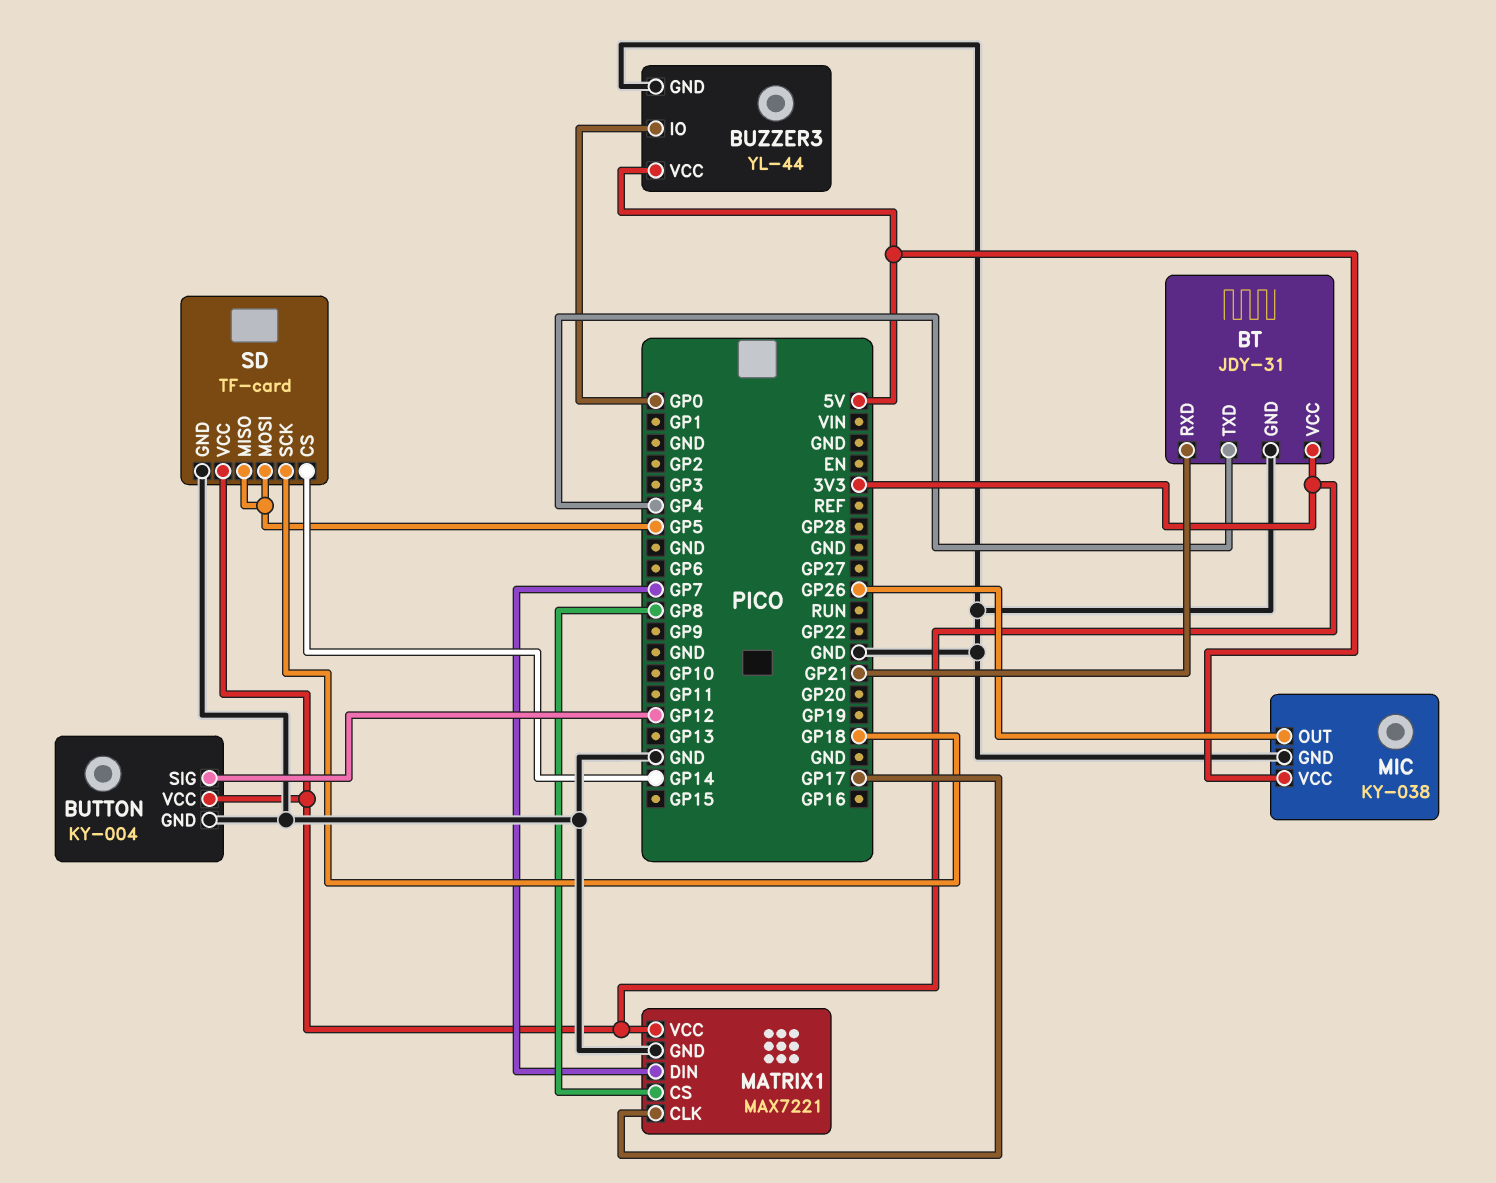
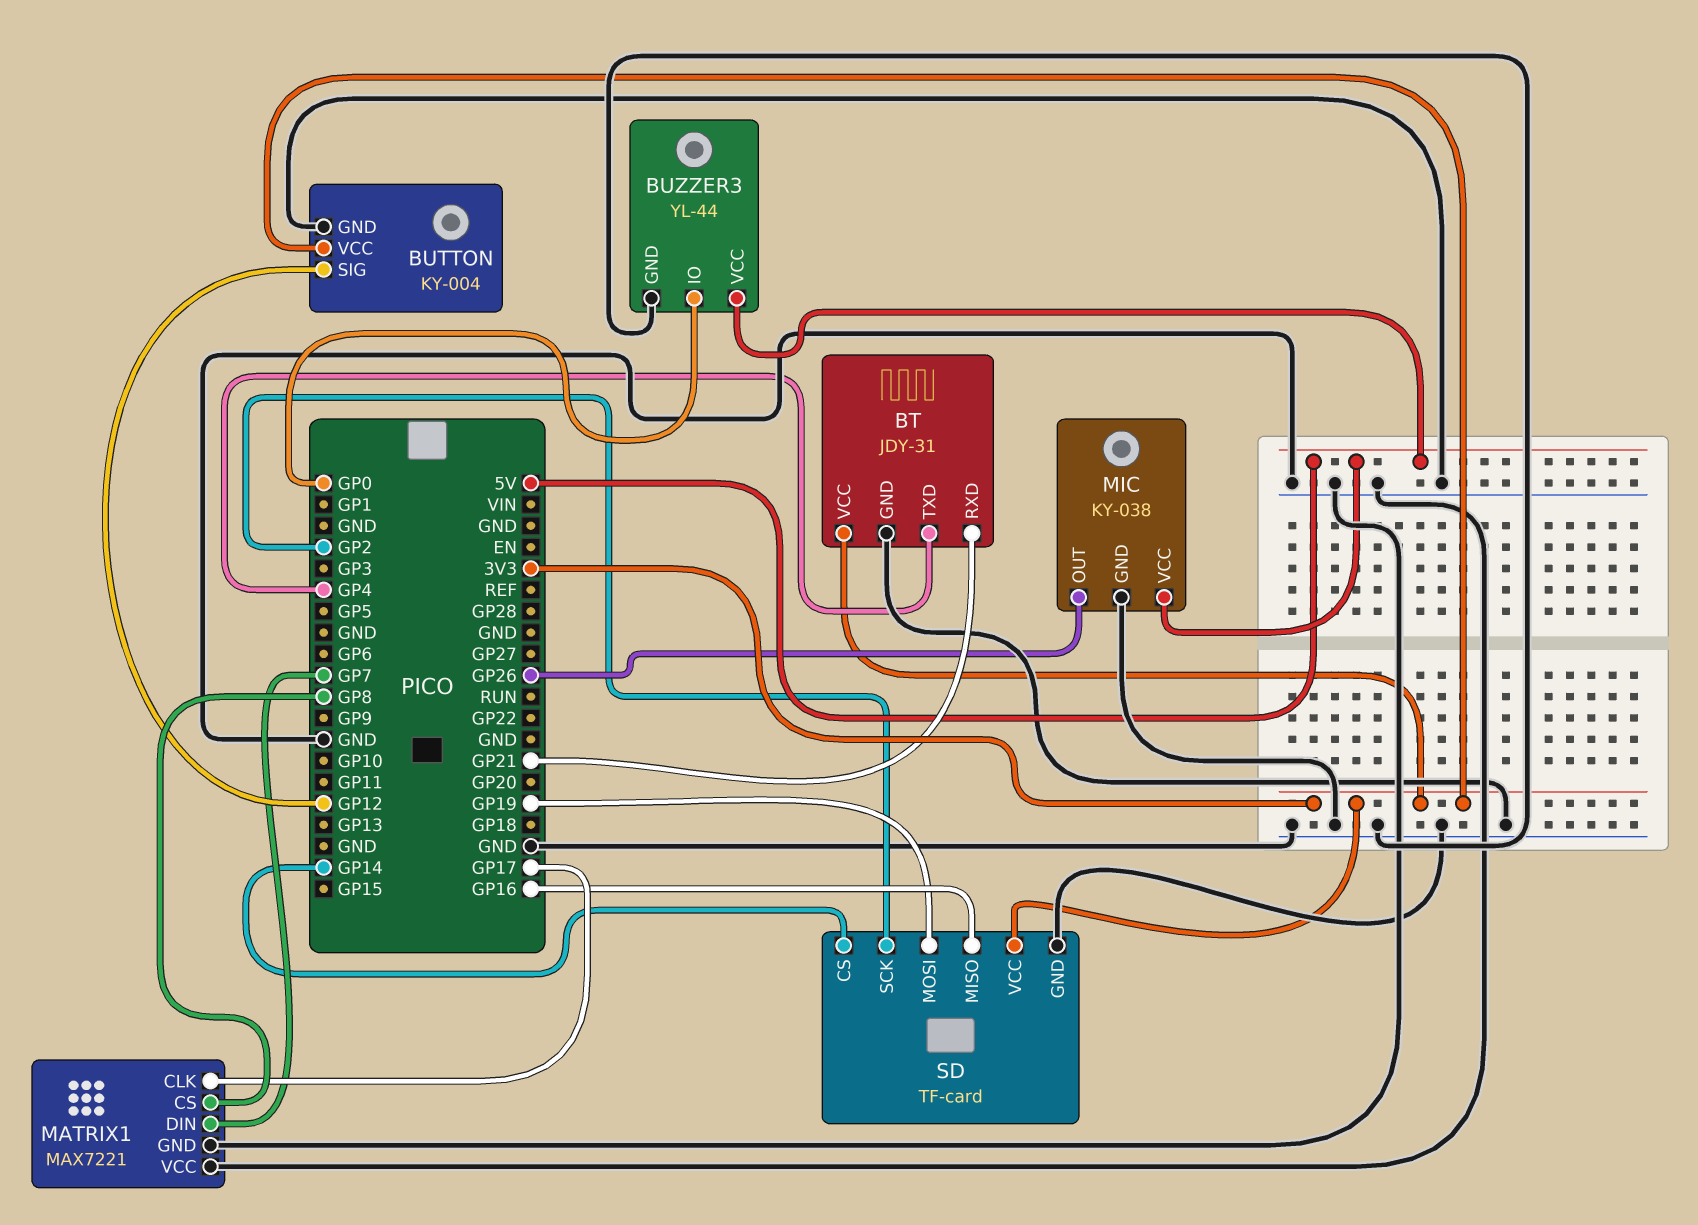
MATRIX1 pin VCC: 3V3 -> GND
SD pin MISO: GP5 -> GP16
SD pin MOSI: GP5 -> GP19
SD pin SCK: GP18 -> GP2

